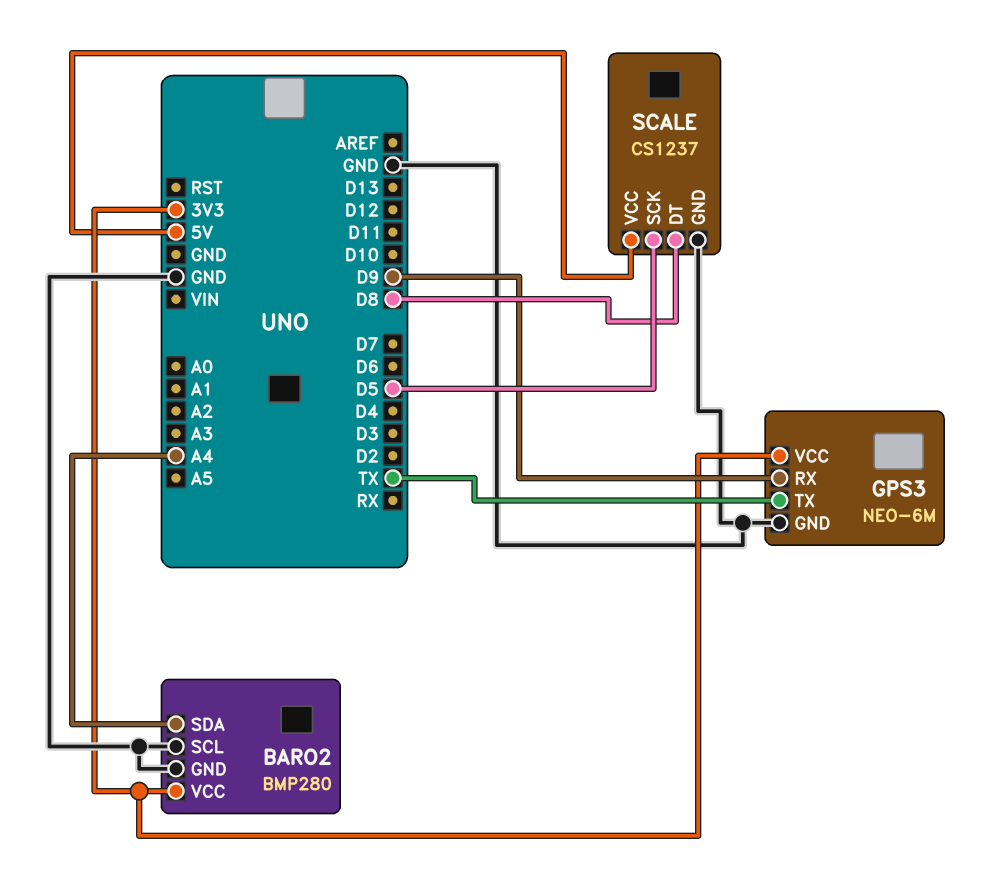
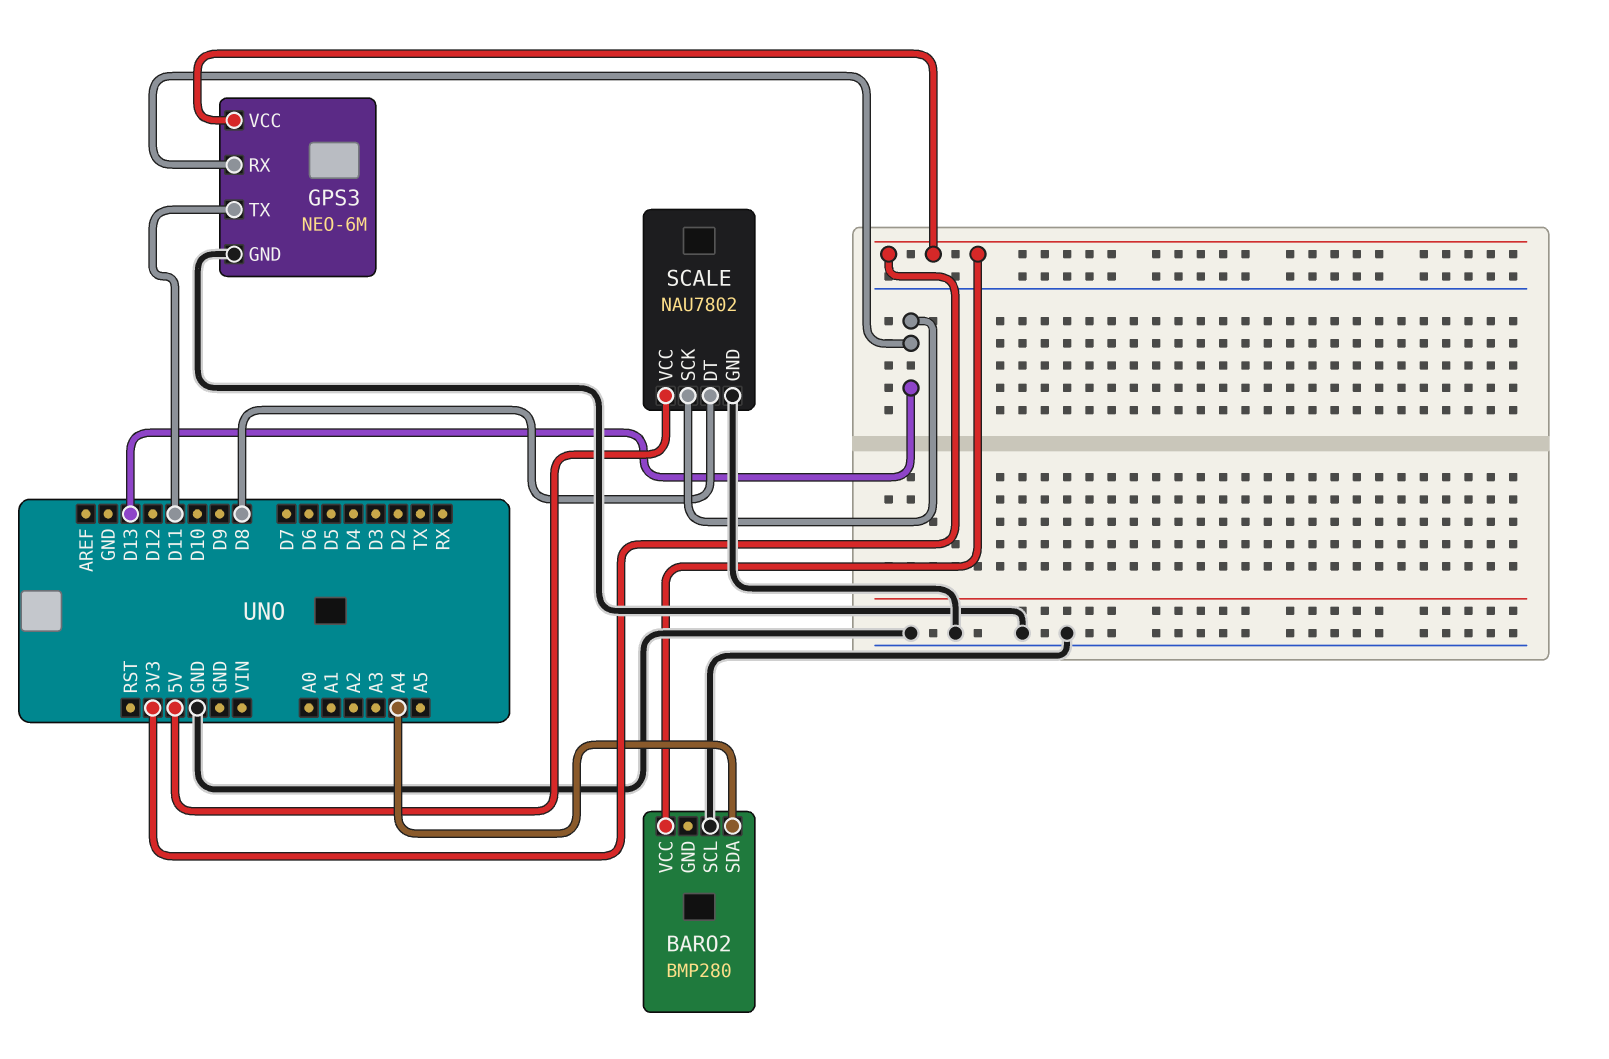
BARO2 pin GND: GND -> none
GPS3 pin RX: D9 -> D13
GPS3 pin TX: TX -> D11
SCALE: CS1237 -> NAU7802
SCALE pin SCK: D5 -> D13

